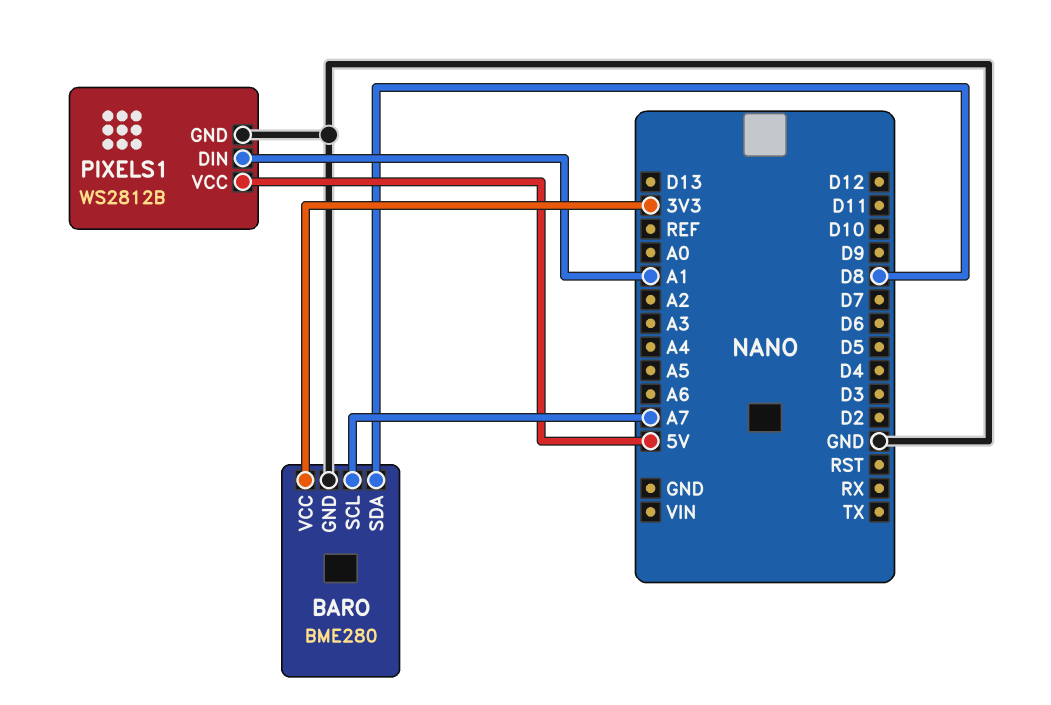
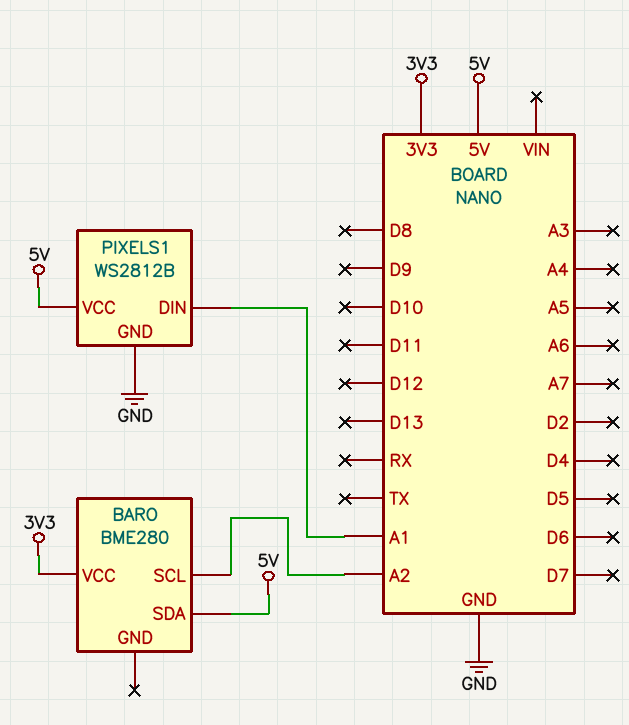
BARO pin GND: GND -> none
BARO pin SCL: A7 -> A2
BARO pin SDA: D8 -> 5V

